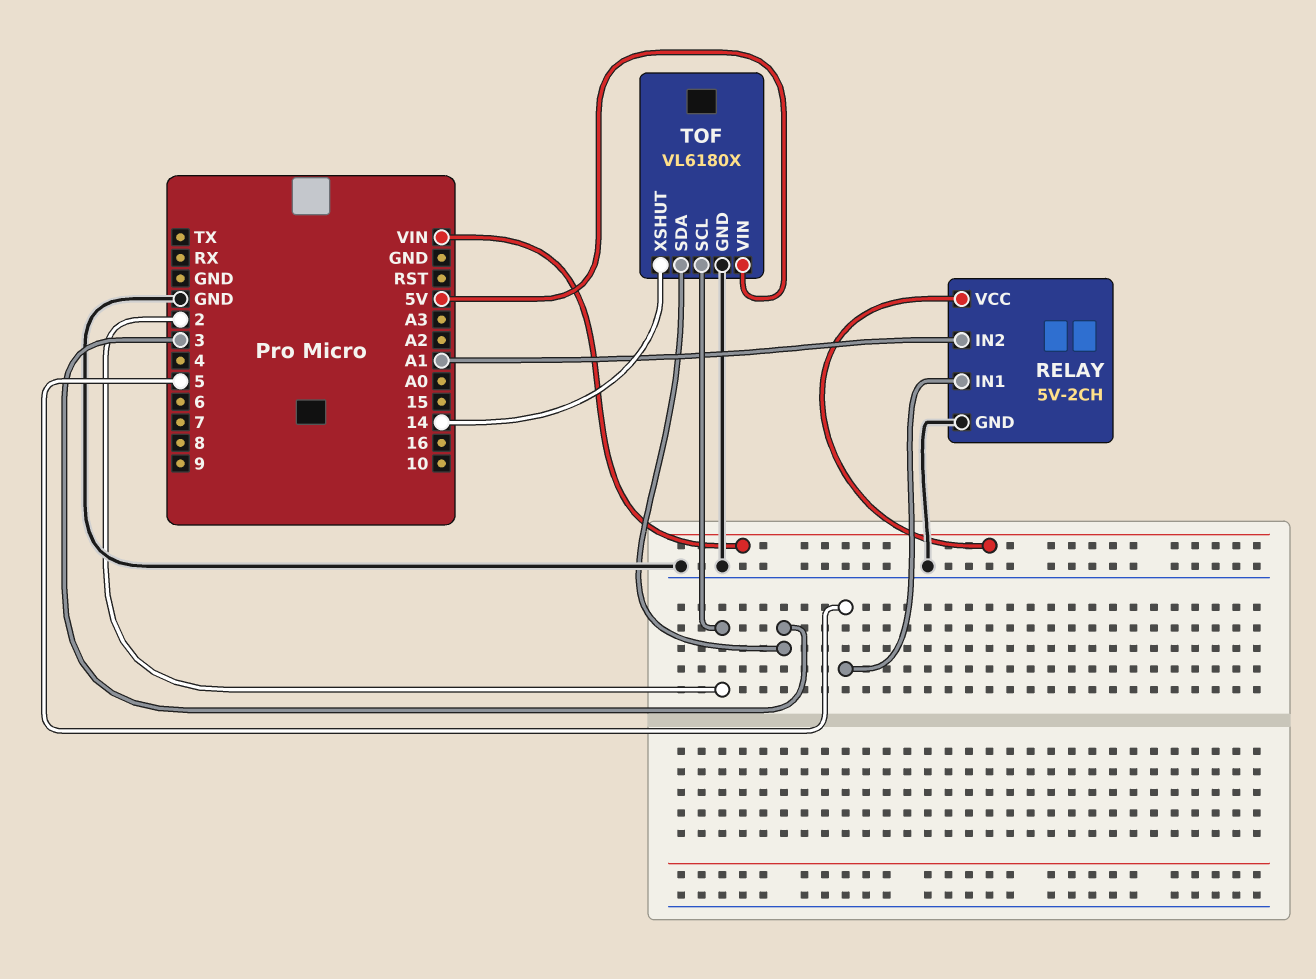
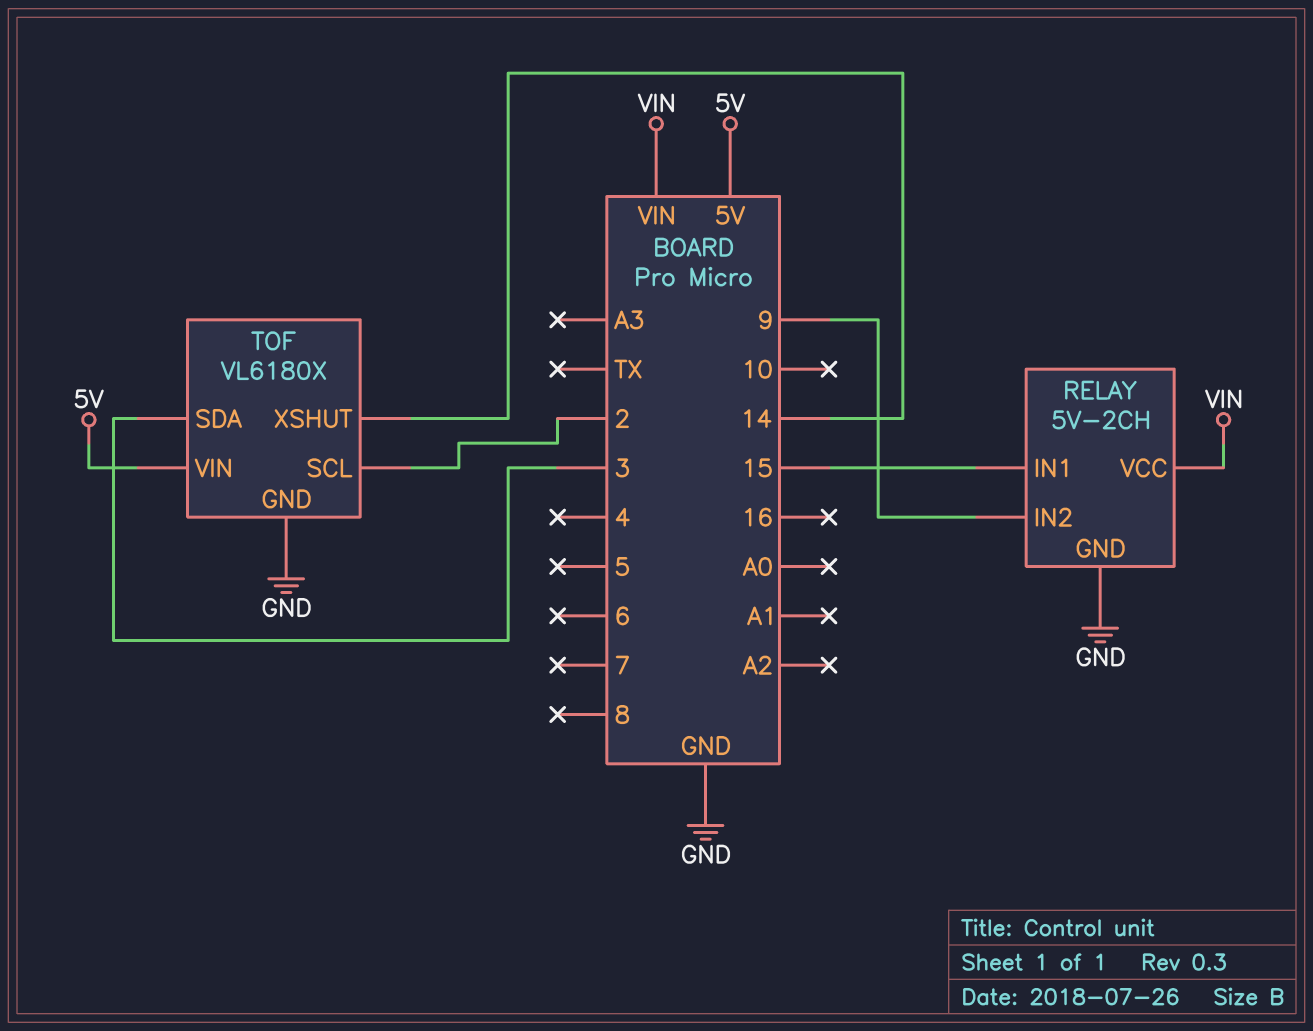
RELAY pin IN1: 5 -> 15
RELAY pin IN2: A1 -> 9

